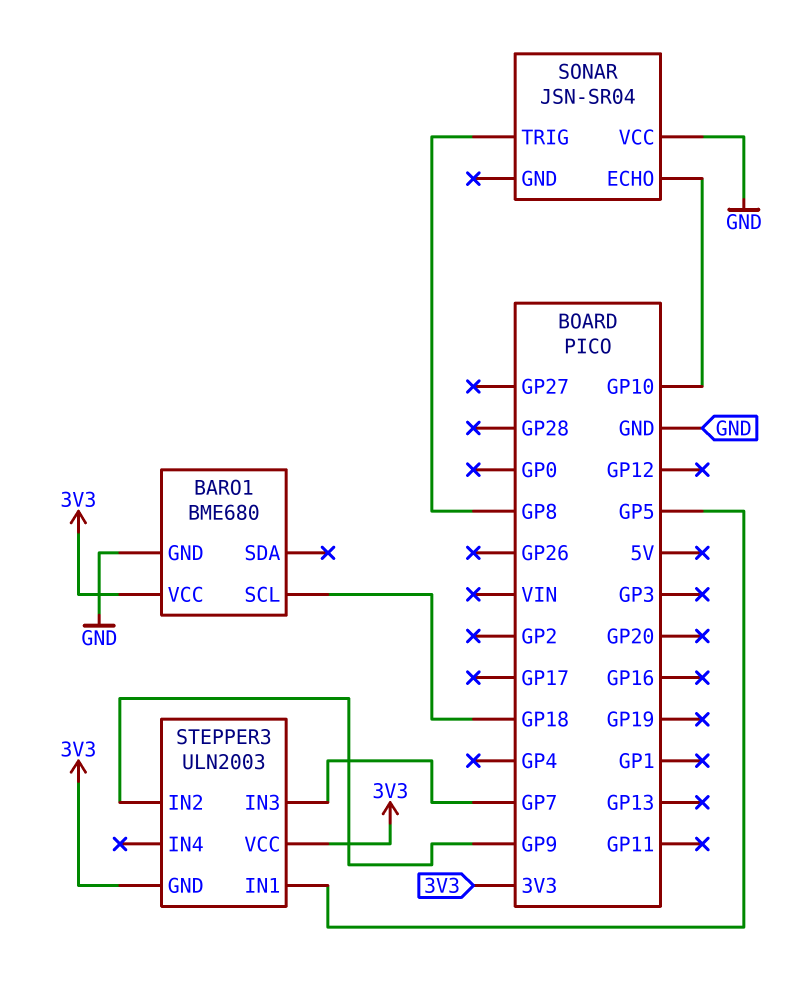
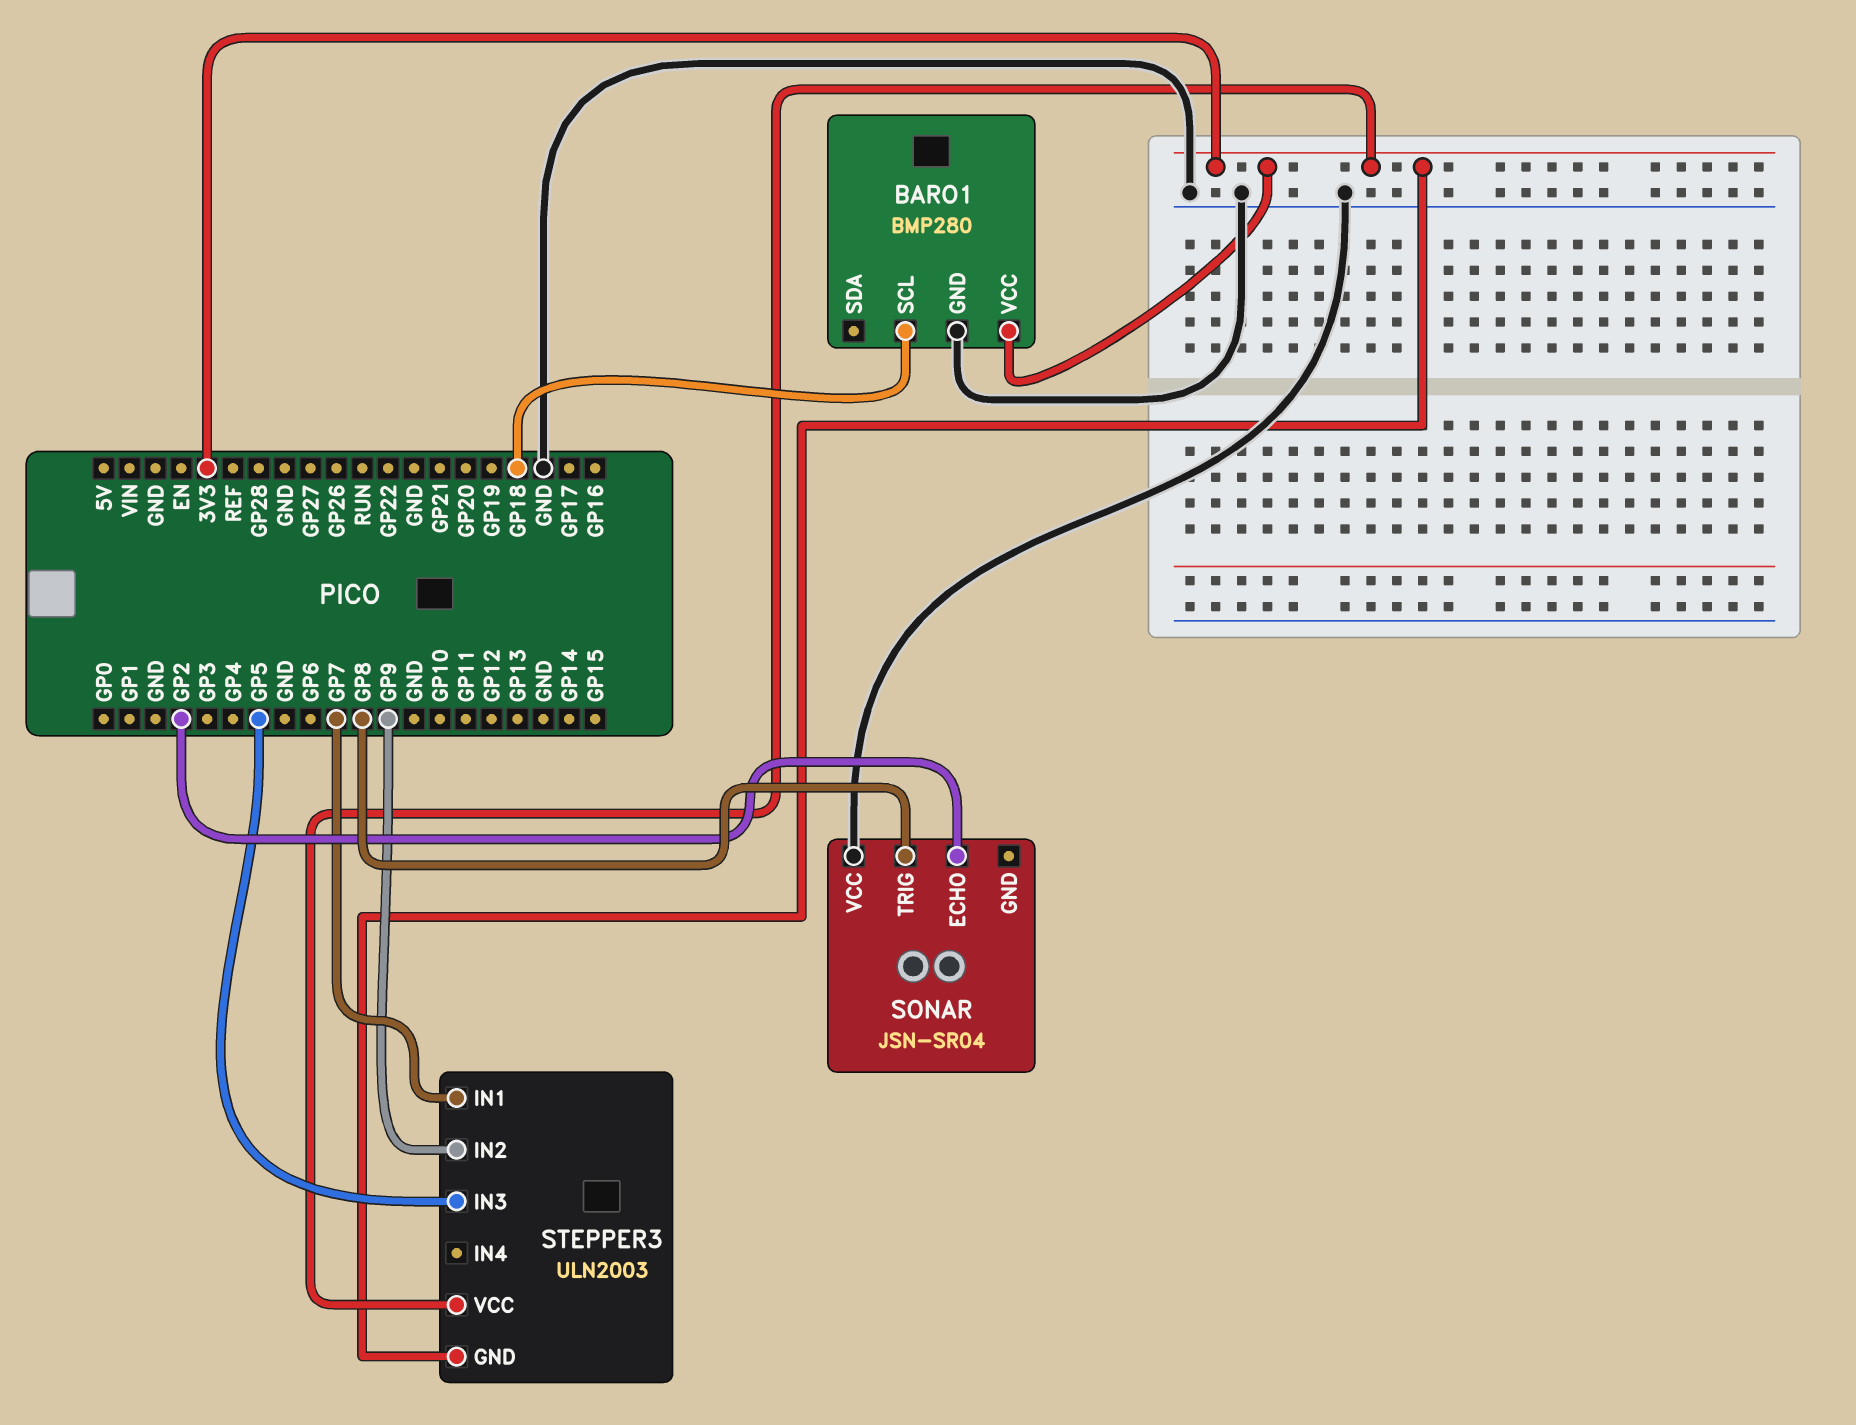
BARO1: BME680 -> BMP280
SONAR pin ECHO: GP10 -> GP2
STEPPER3 pin IN1: GP5 -> GP7
STEPPER3 pin IN3: GP7 -> GP5

